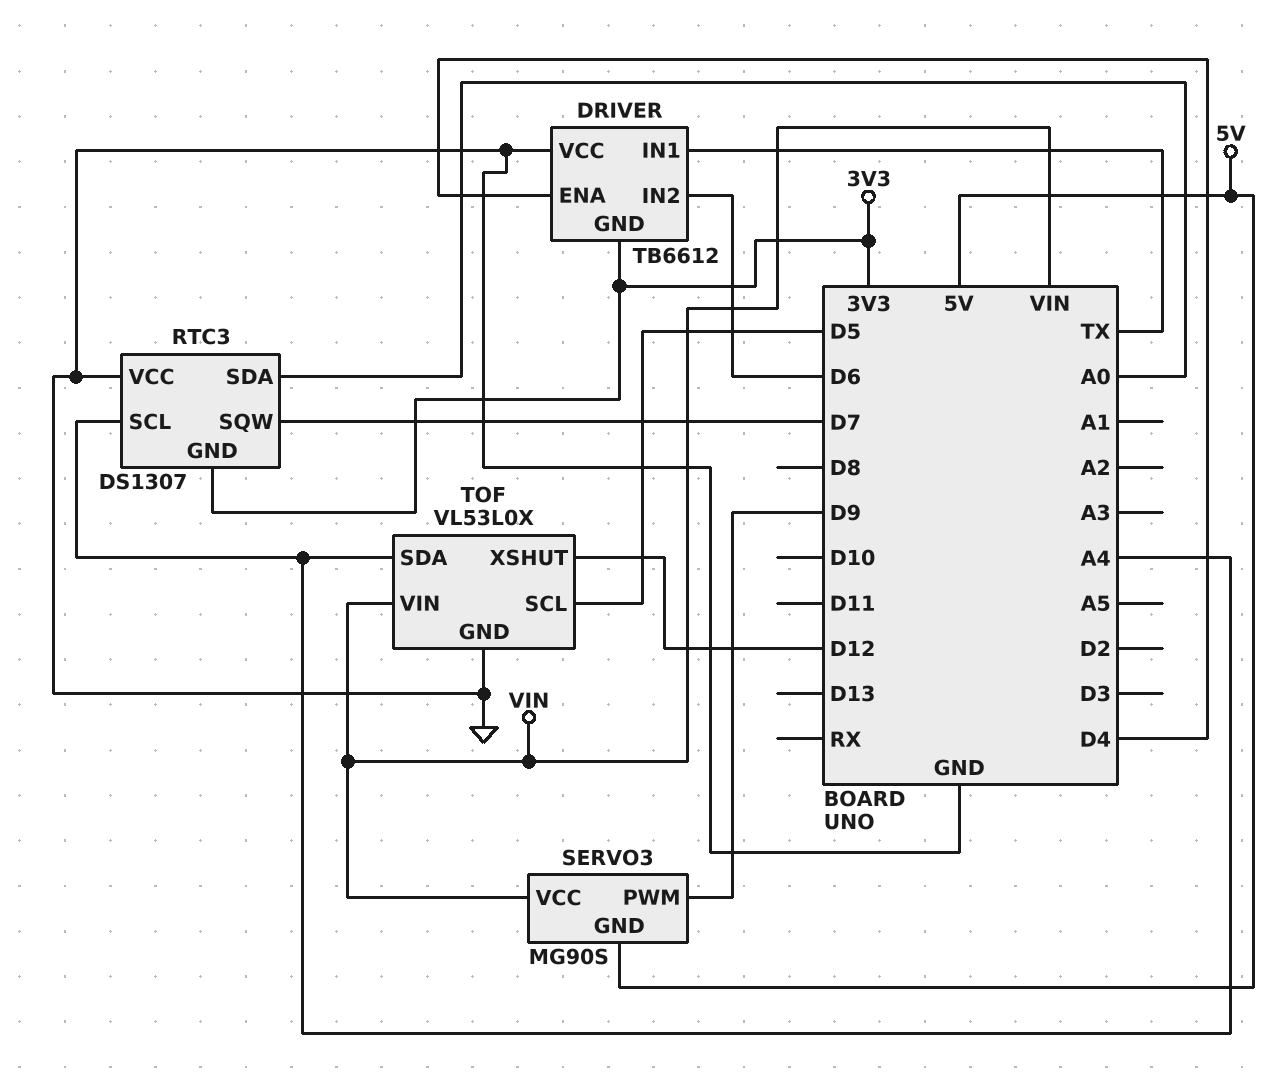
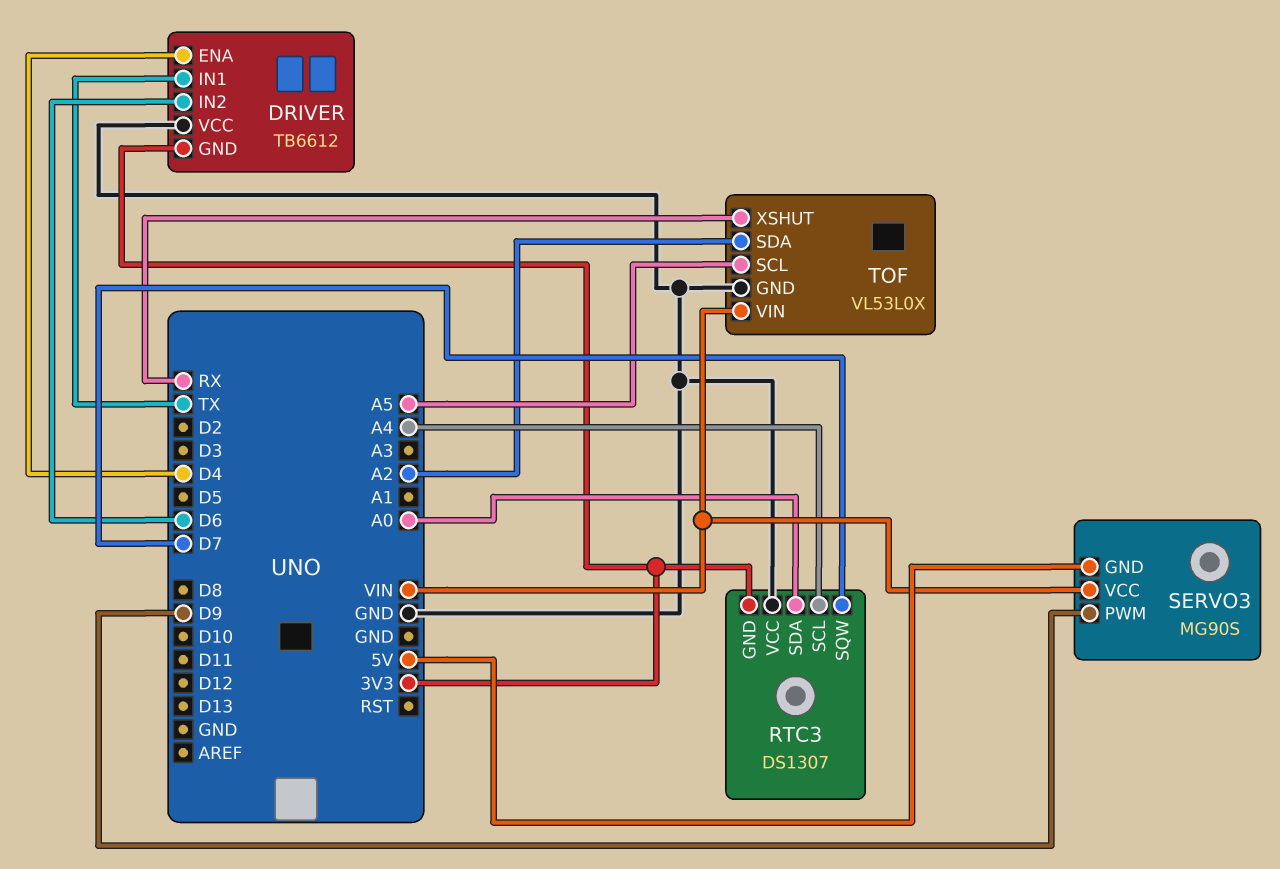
TOF pin SCL: D5 -> A5
TOF pin SDA: A4 -> A2
TOF pin XSHUT: D12 -> RX

